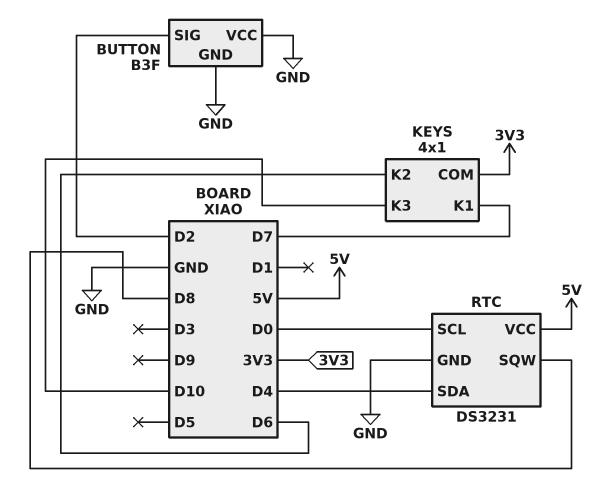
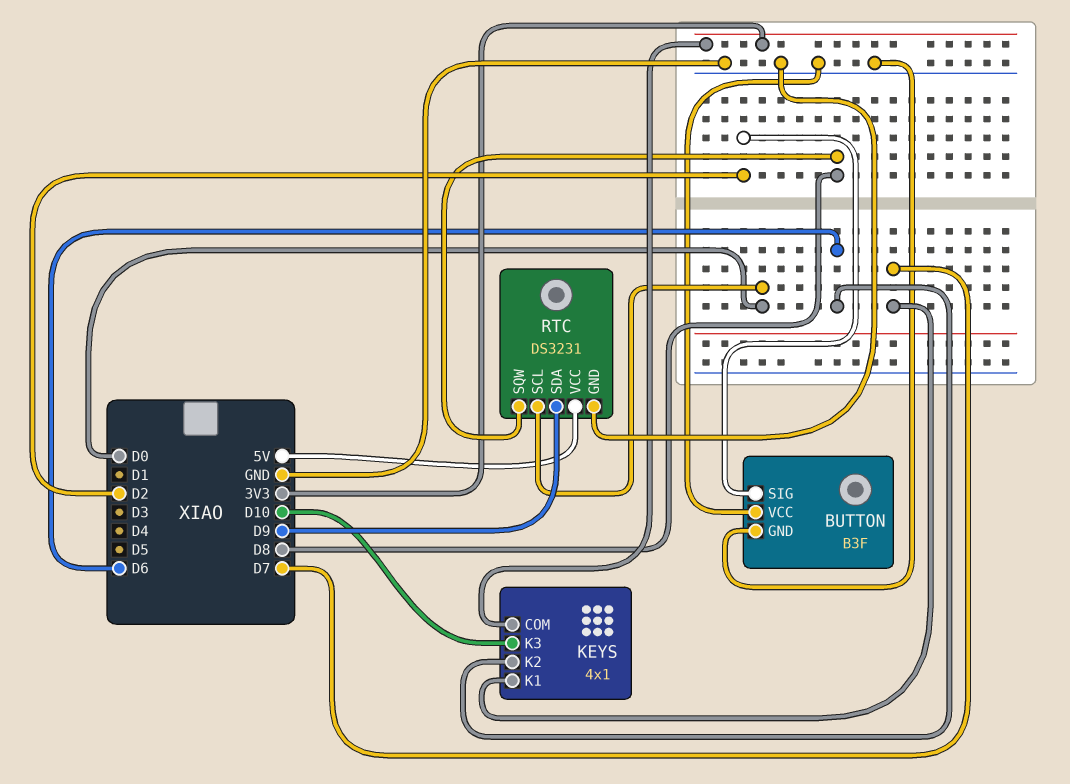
RTC pin SDA: D4 -> D9

